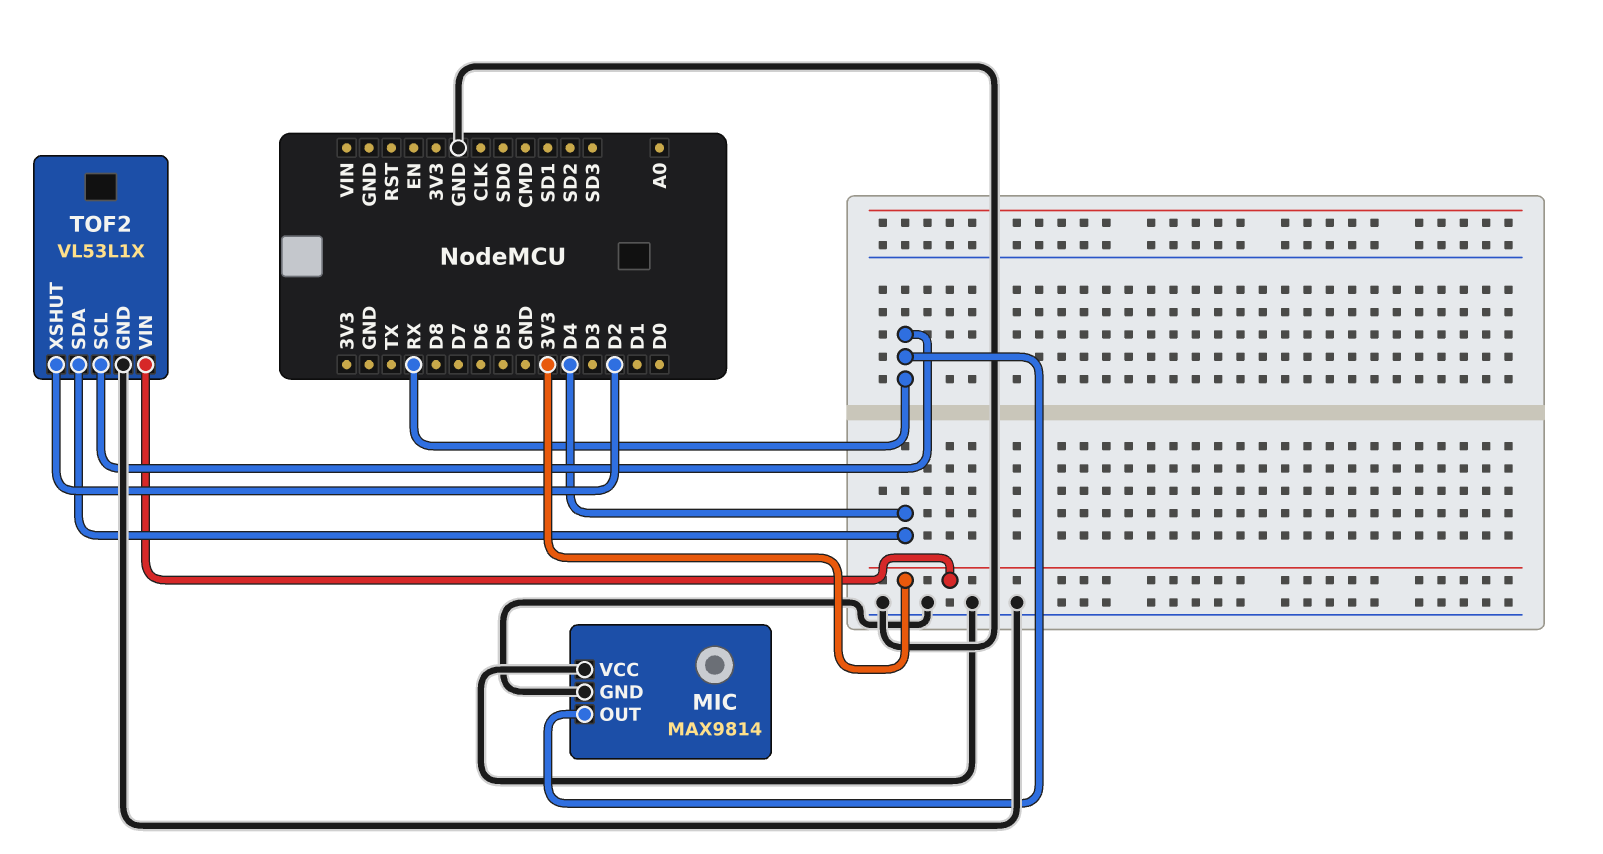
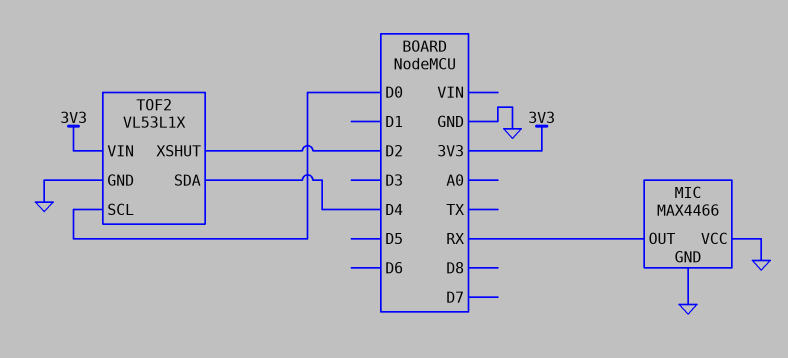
MIC: MAX9814 -> MAX4466
TOF2 pin SCL: RX -> D0

